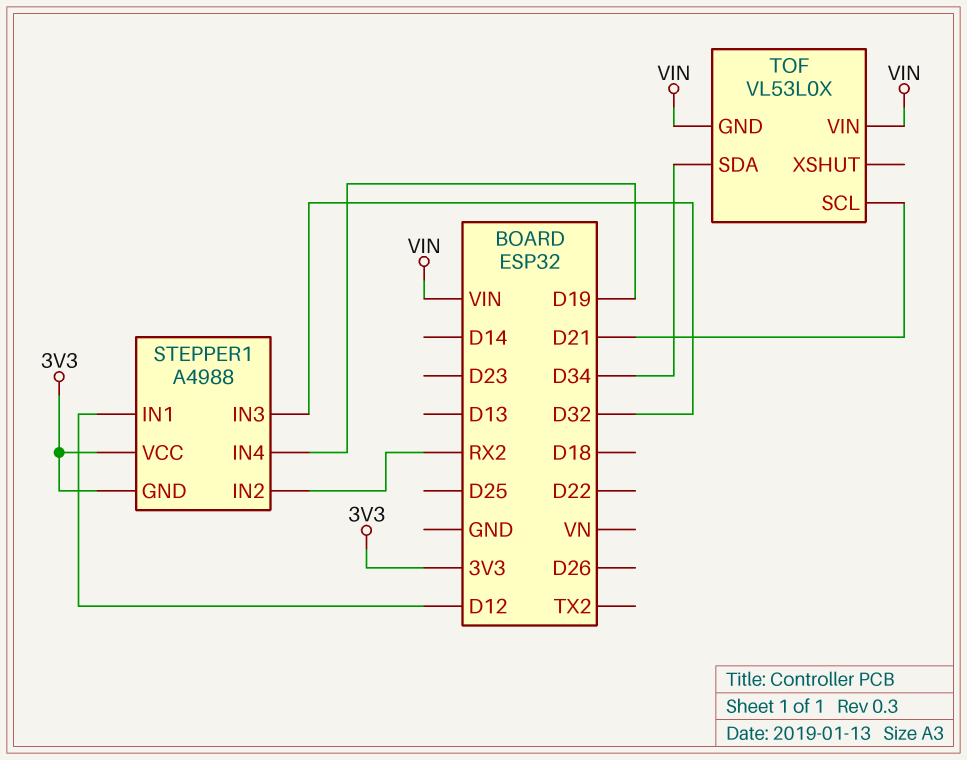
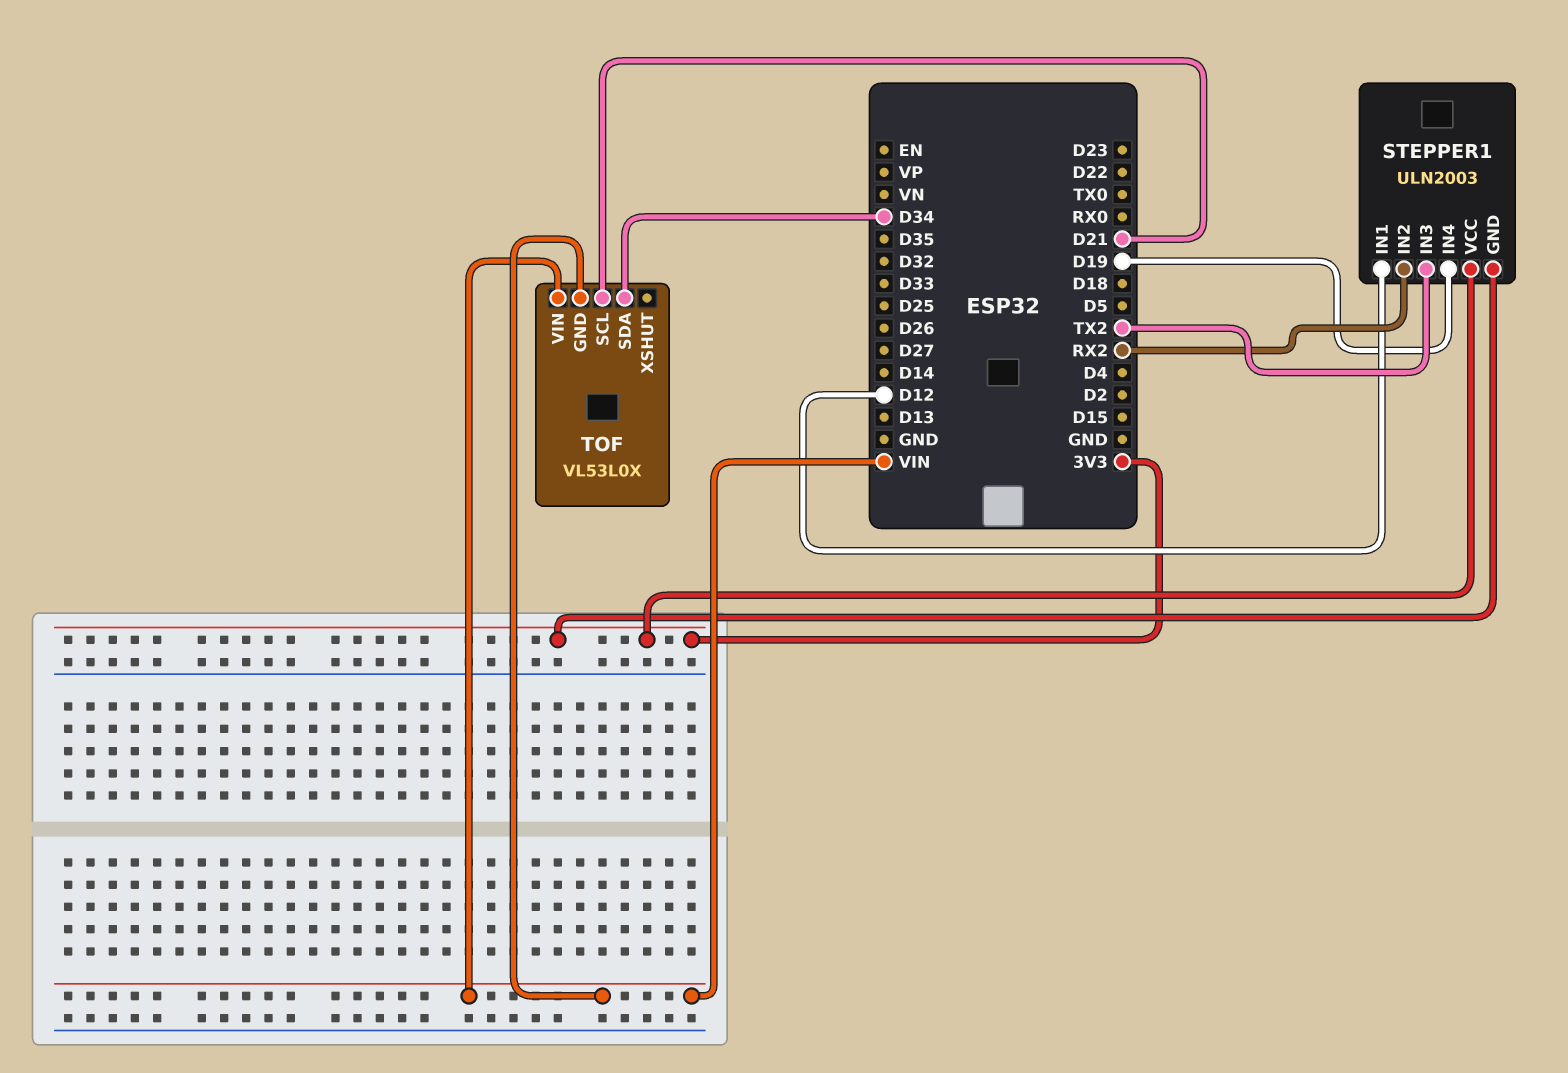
STEPPER1: A4988 -> ULN2003
STEPPER1 pin IN3: D32 -> TX2

